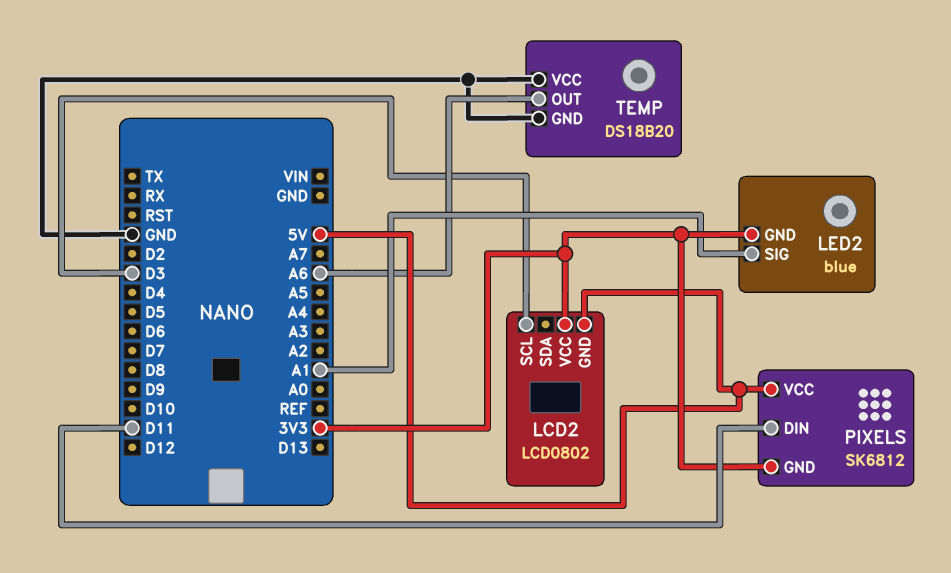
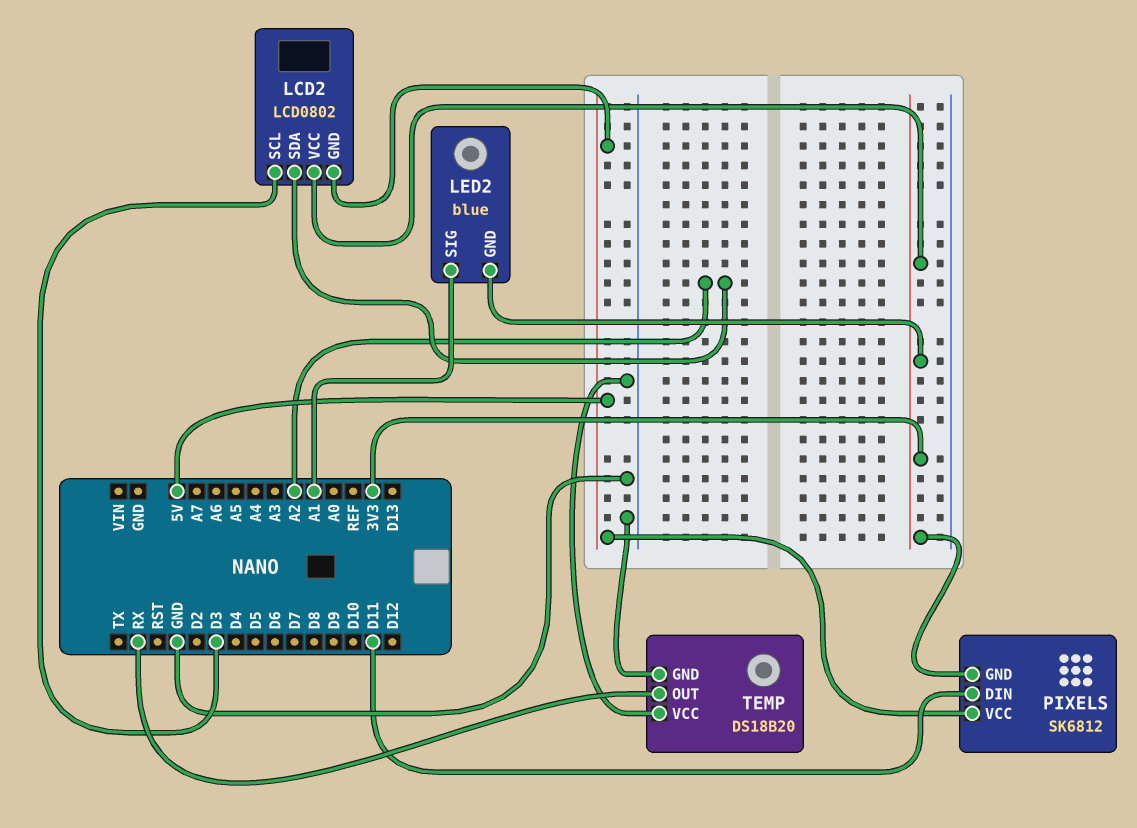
LCD2 pin SDA: none -> A2
TEMP pin OUT: A6 -> RX

